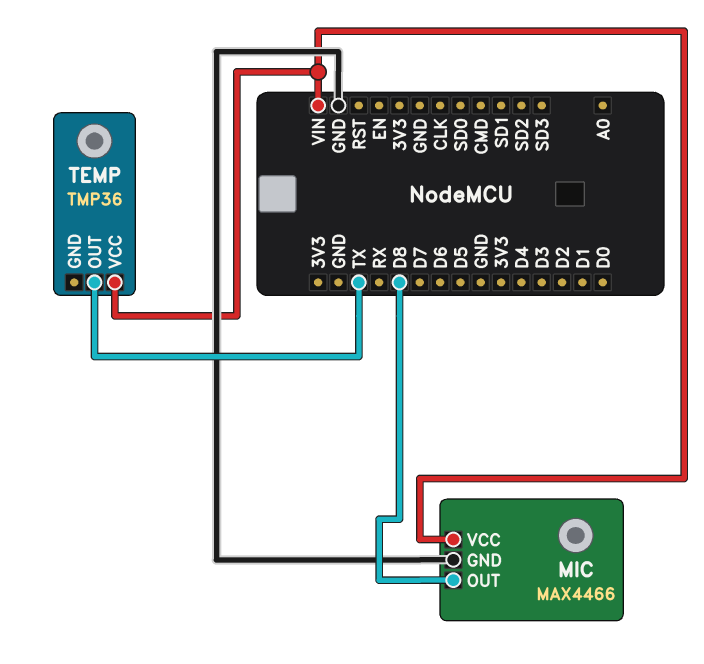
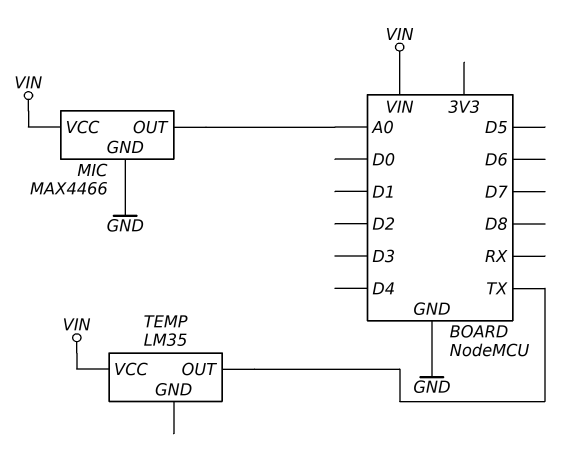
MIC pin OUT: D8 -> A0
TEMP: TMP36 -> LM35

